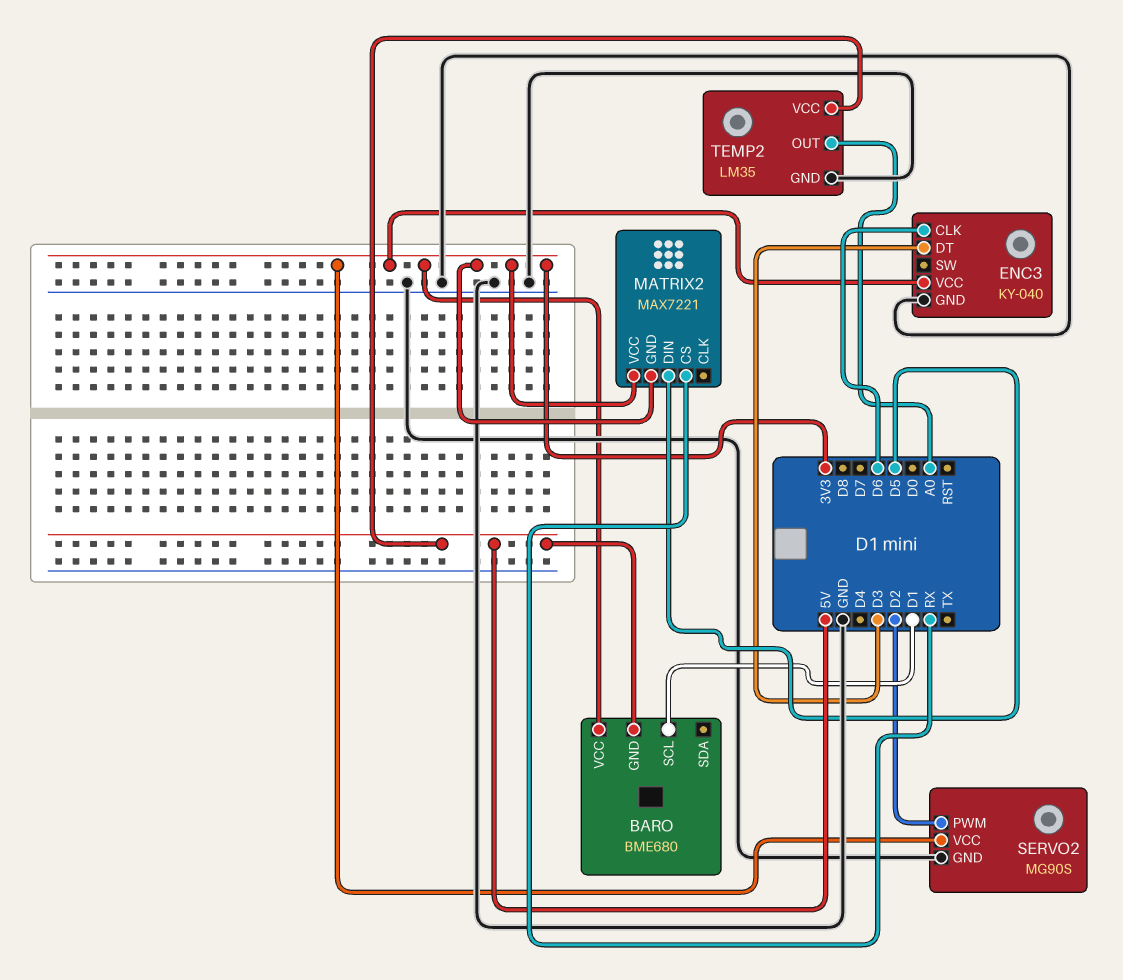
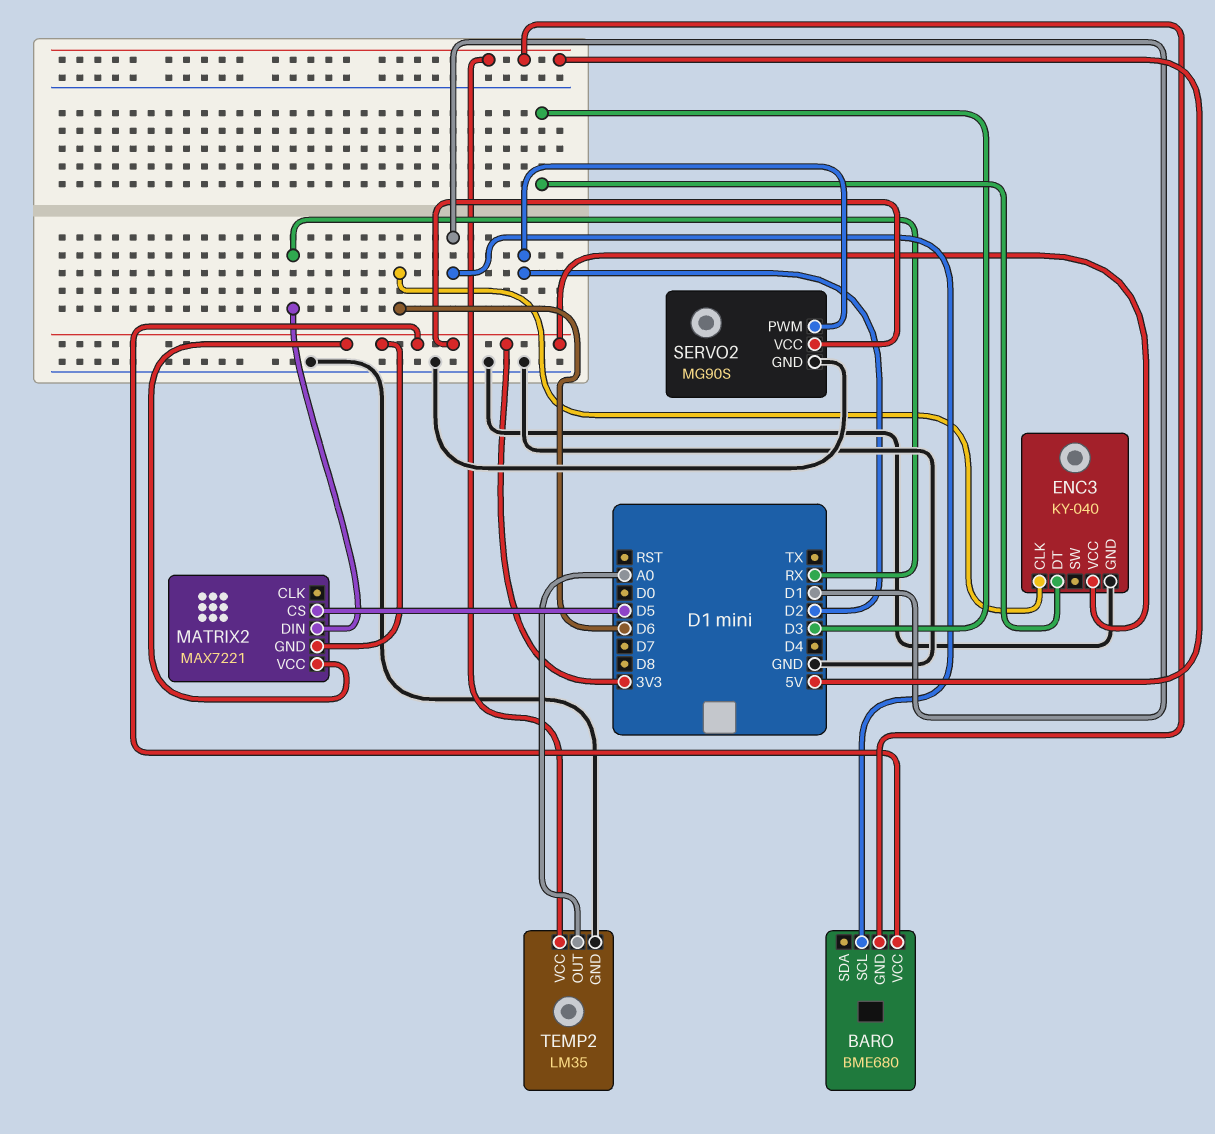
MATRIX2 pin CS: RX -> D5
MATRIX2 pin DIN: D5 -> RX

